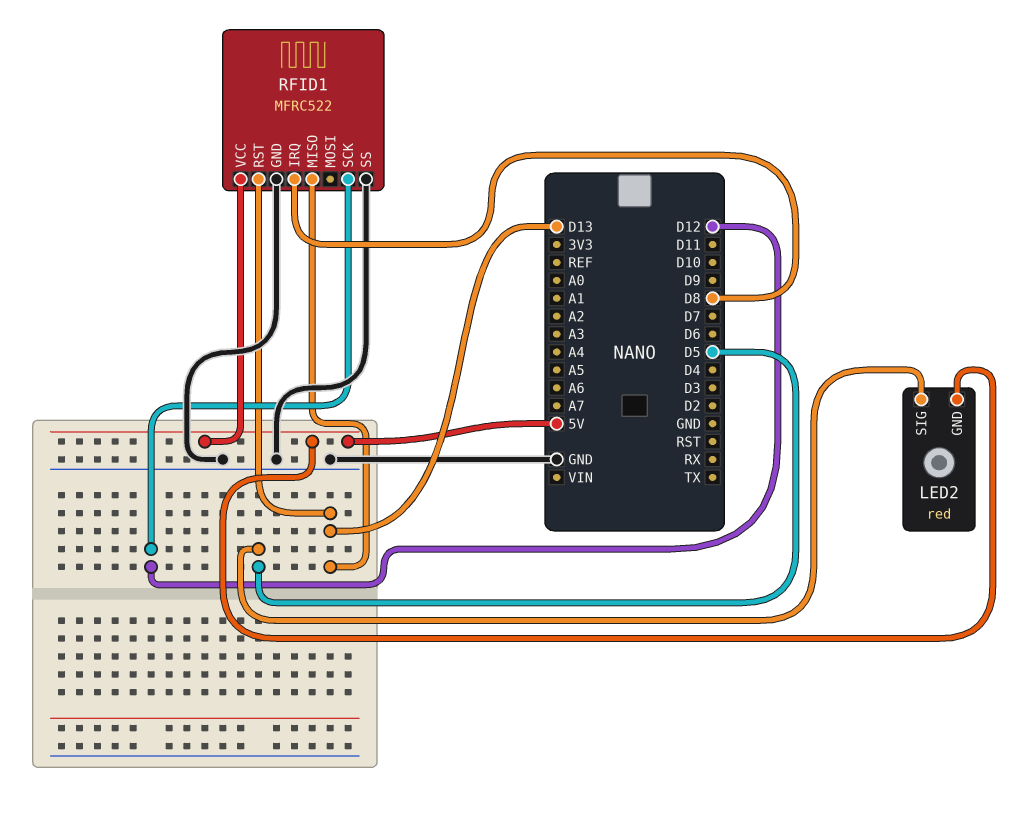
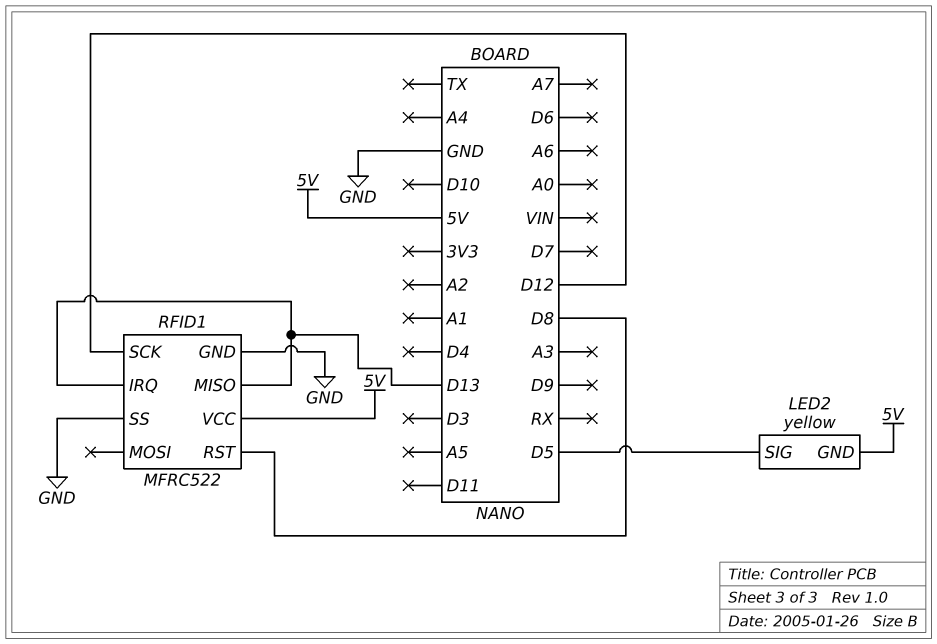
LED2: red -> yellow
RFID1 pin IRQ: D8 -> D13
RFID1 pin RST: D13 -> D8

